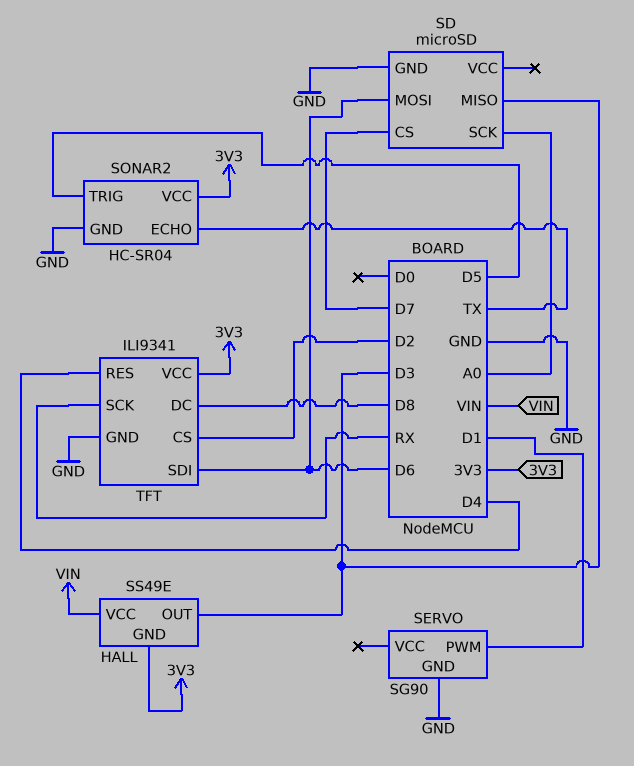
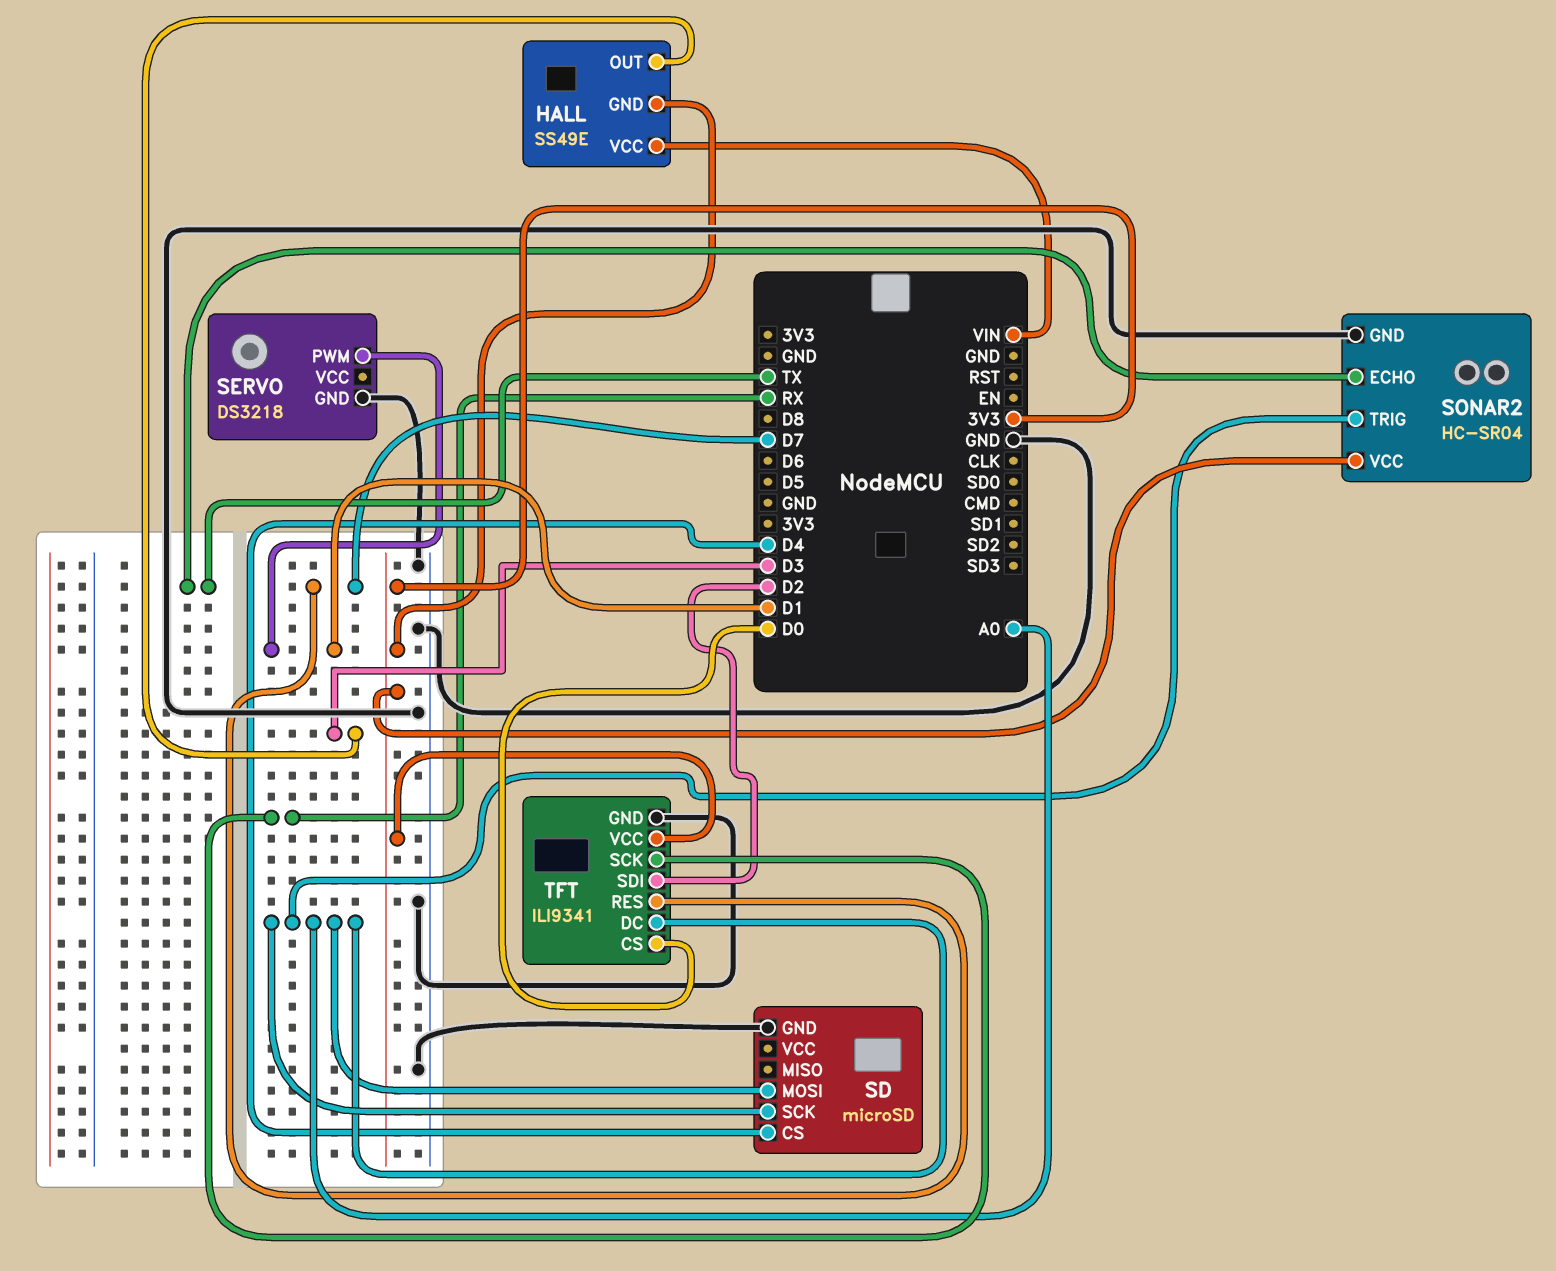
SD pin CS: D7 -> D4
SD pin MISO: D3 -> none
SD pin MOSI: D6 -> A0
SERVO: SG90 -> DS3218
SONAR2 pin TRIG: D5 -> A0
TFT pin CS: D2 -> D0
TFT pin DC: D8 -> A0
TFT pin RES: D4 -> D7
TFT pin SDI: D6 -> D2

